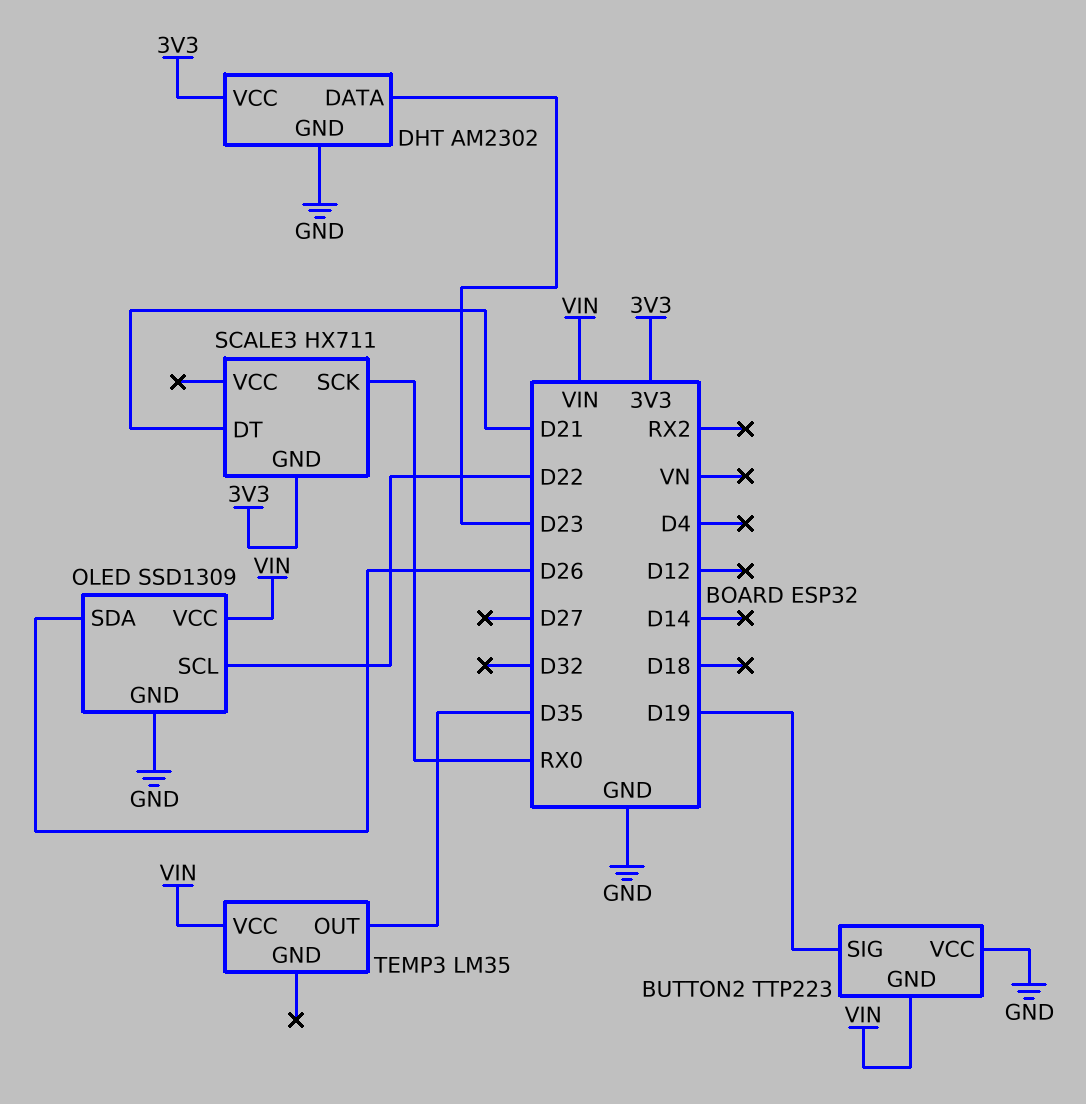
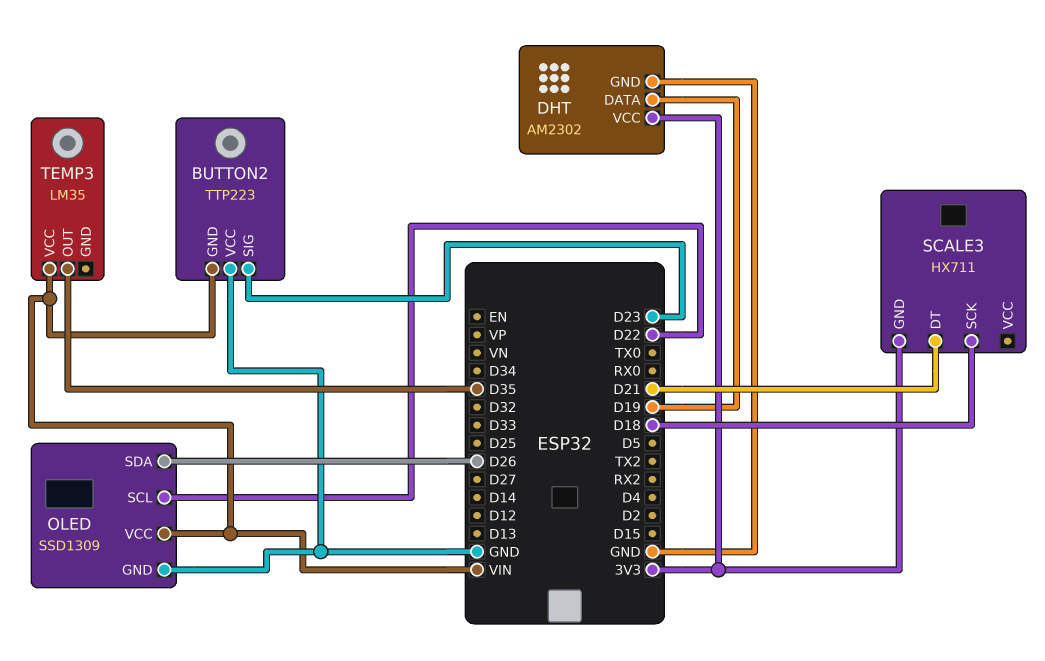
BUTTON2 pin SIG: D19 -> D23
DHT pin DATA: D23 -> D19
SCALE3 pin SCK: RX0 -> D18

